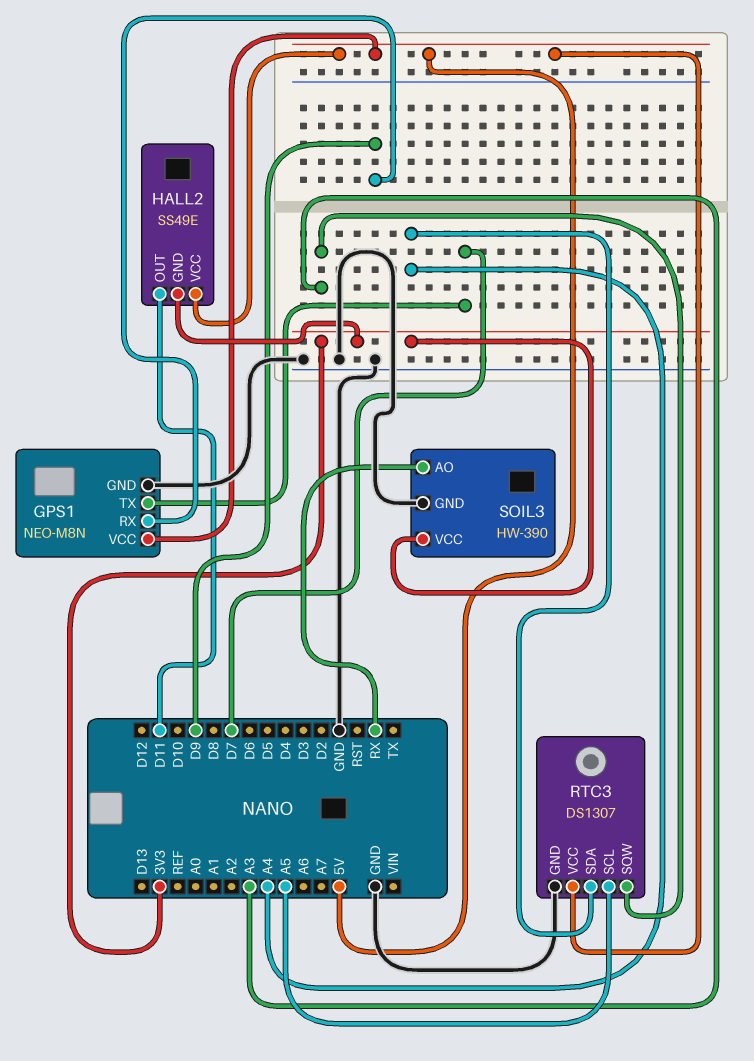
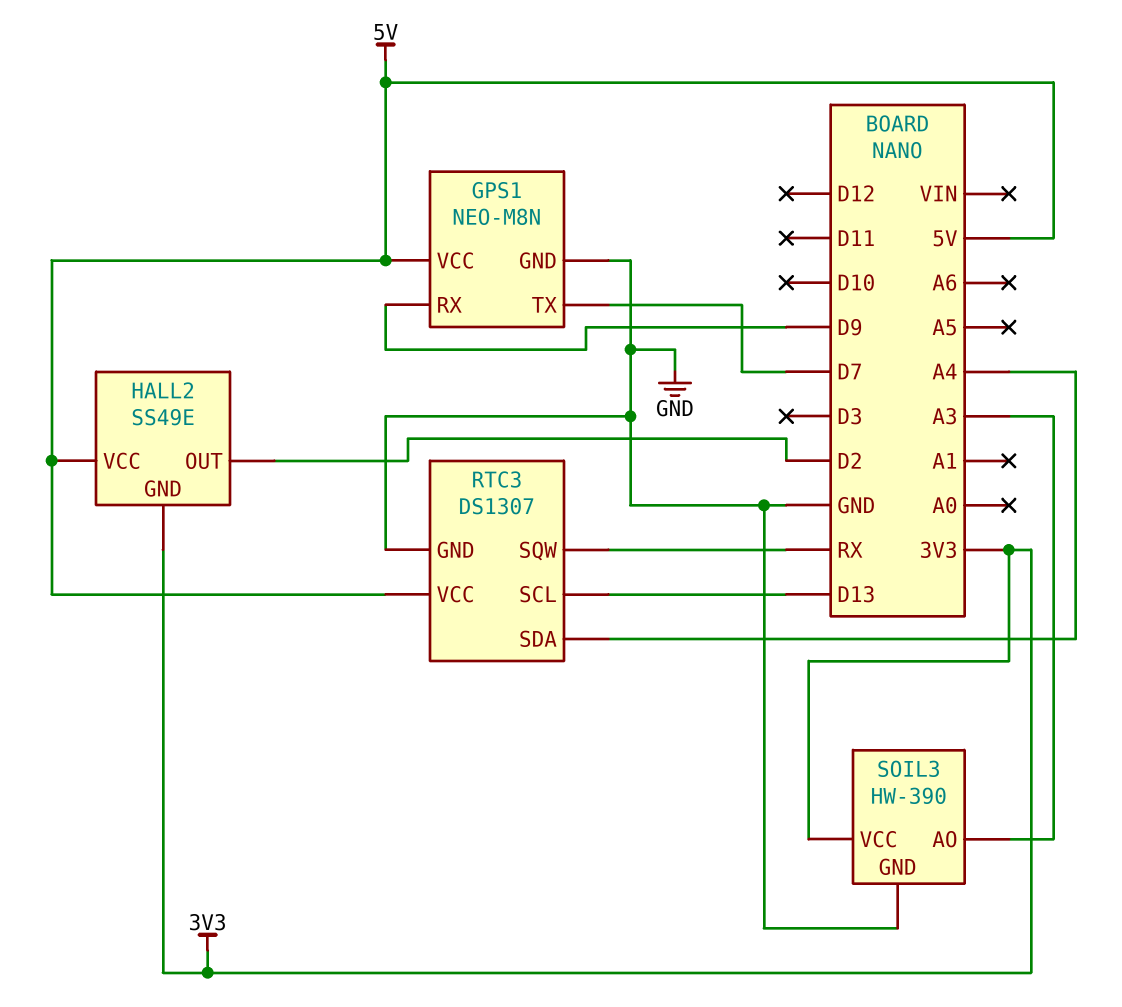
HALL2 pin OUT: D11 -> D2
RTC3 pin SCL: A5 -> D13
RTC3 pin SQW: A3 -> RX
SOIL3 pin AO: RX -> A3

